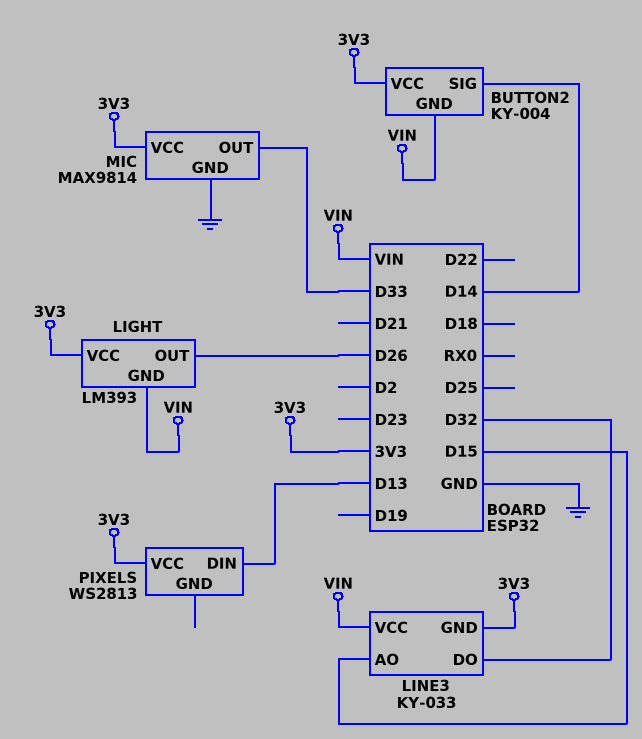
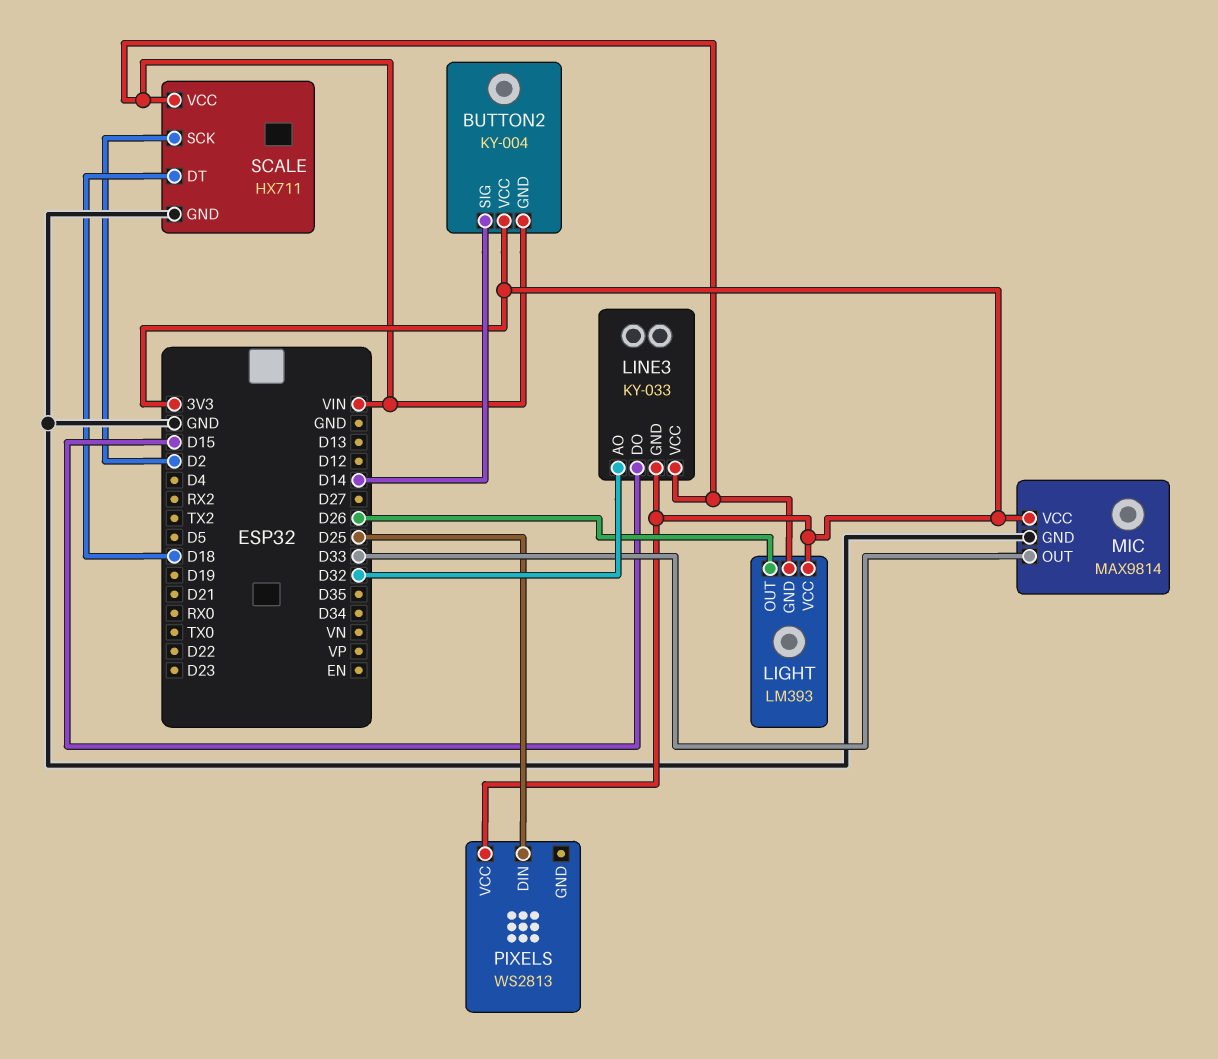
LINE3 pin AO: D15 -> D32
LINE3 pin DO: D32 -> D15
PIXELS pin DIN: D13 -> D25
SCALE: none -> HX711
SCALE pin DT: none -> D18
SCALE pin GND: none -> GND
SCALE pin SCK: none -> D2
SCALE pin VCC: none -> VIN

